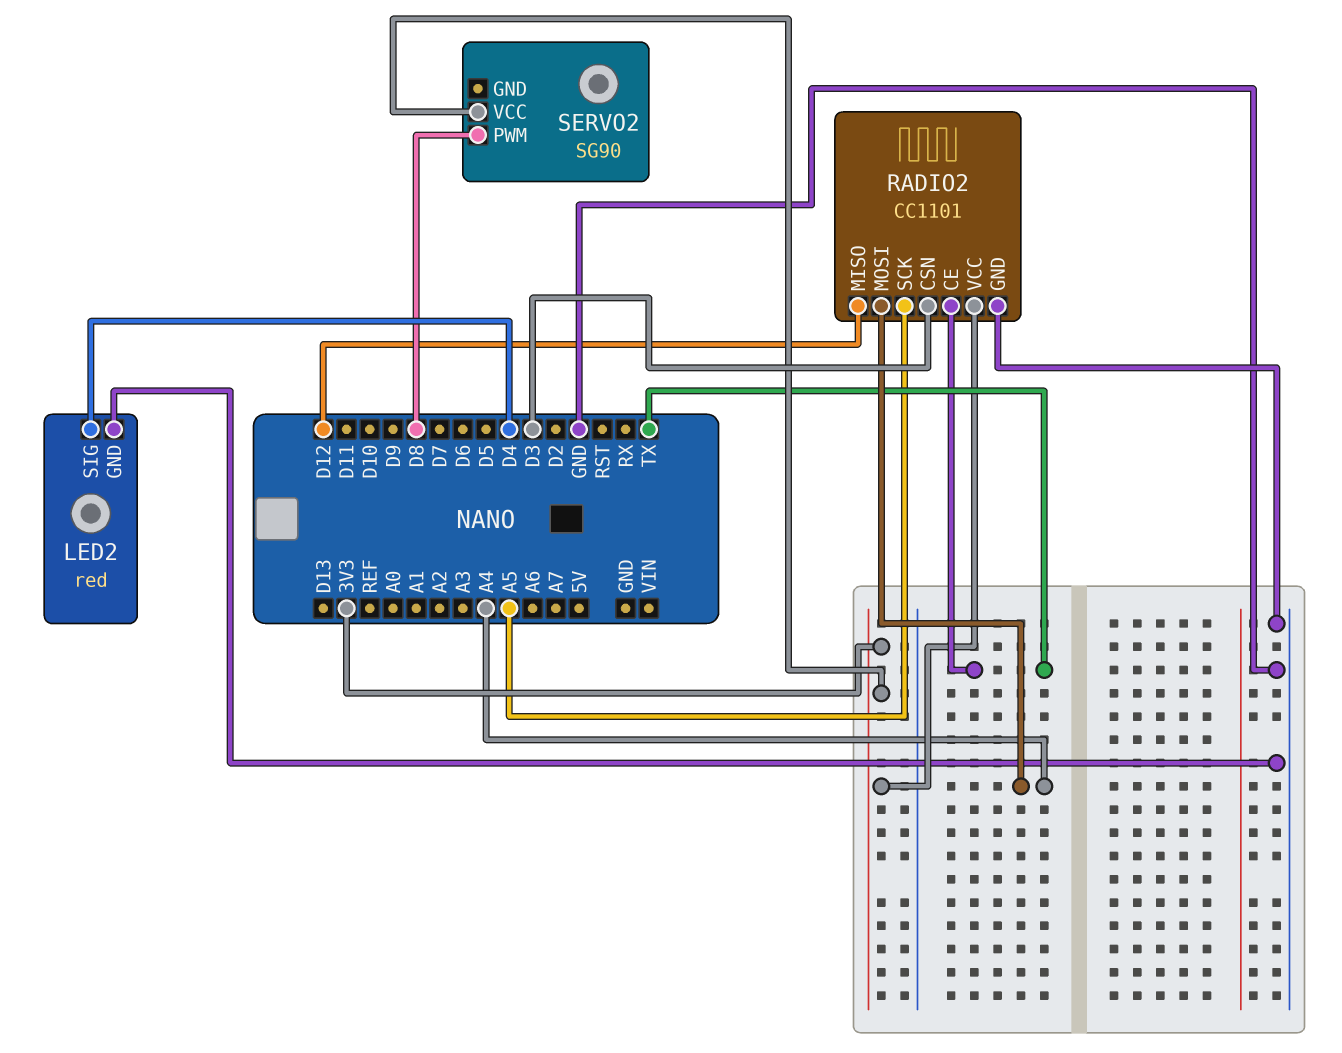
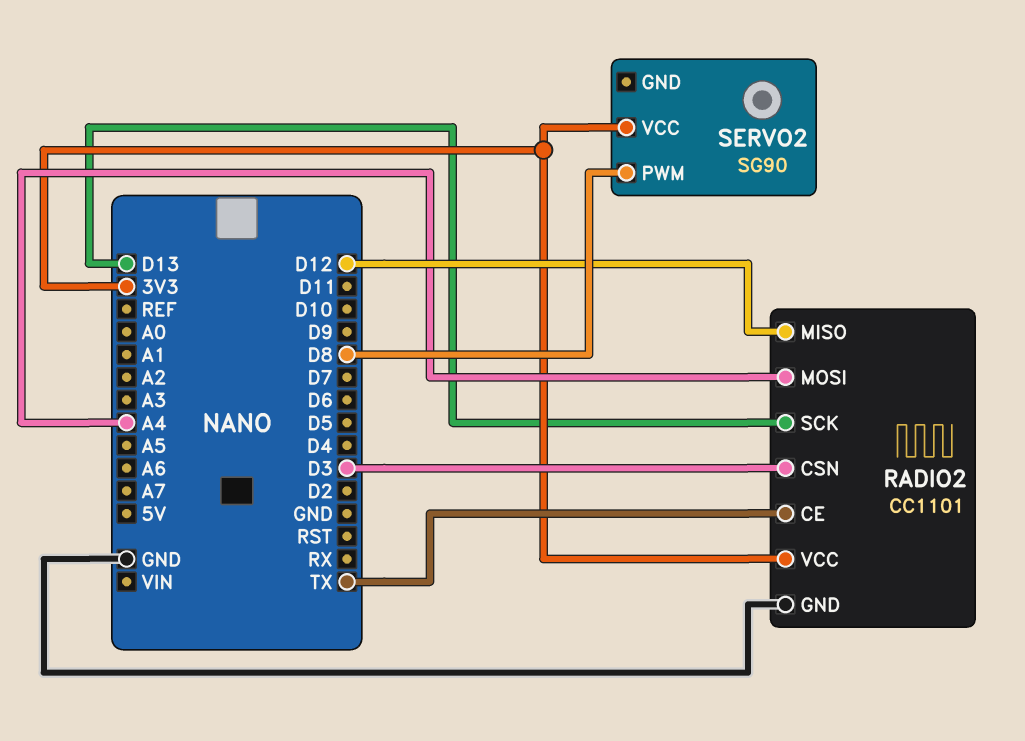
LED2: red -> none
LED2 pin GND: GND -> none
LED2 pin SIG: D4 -> none
RADIO2 pin SCK: A5 -> D13

